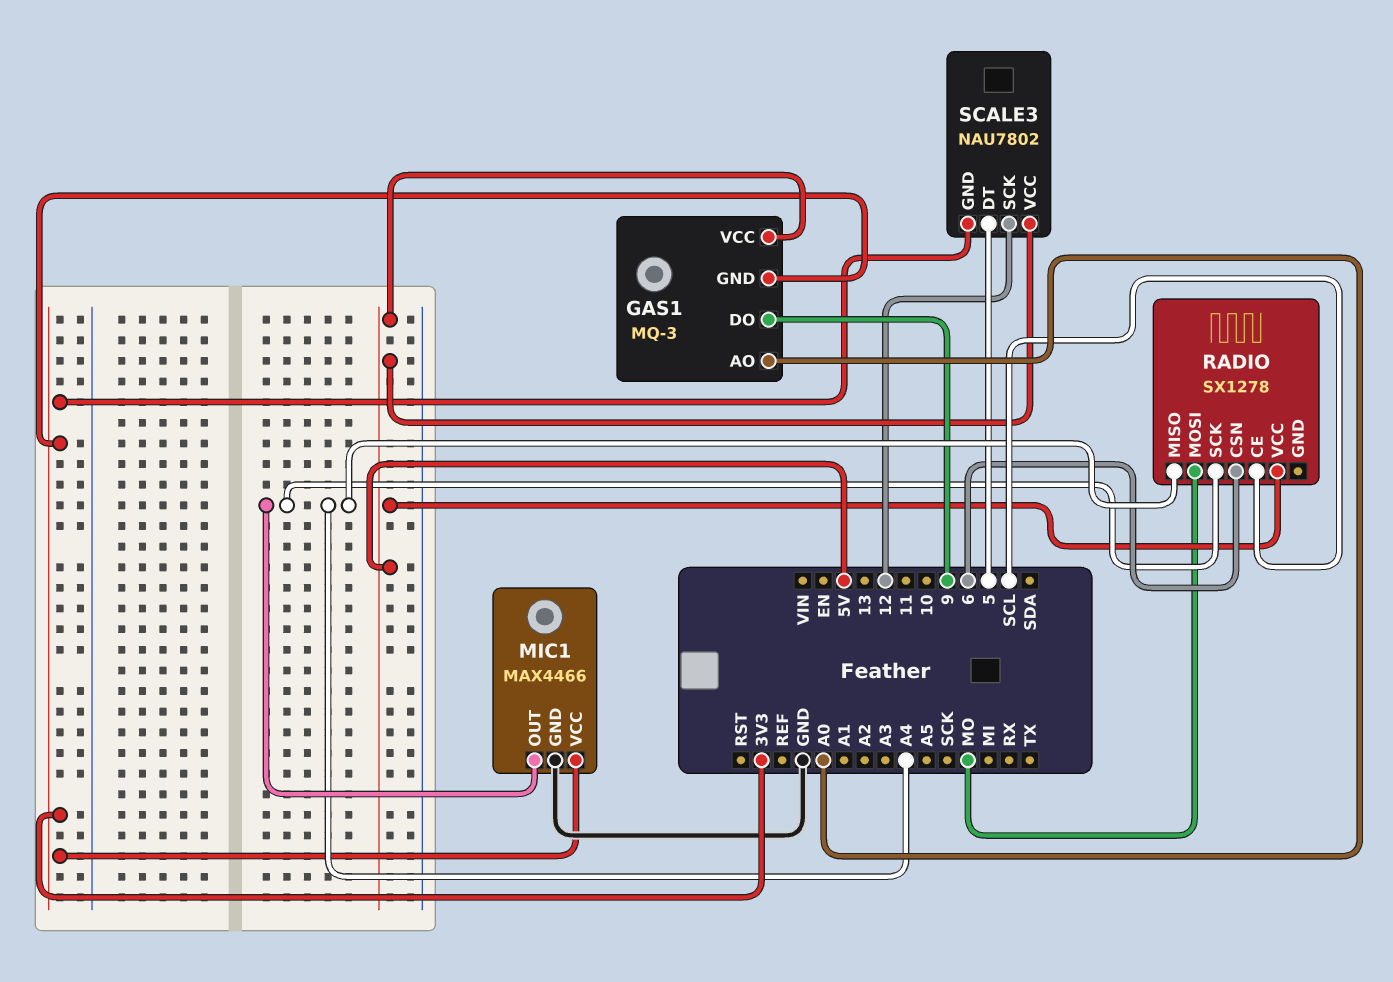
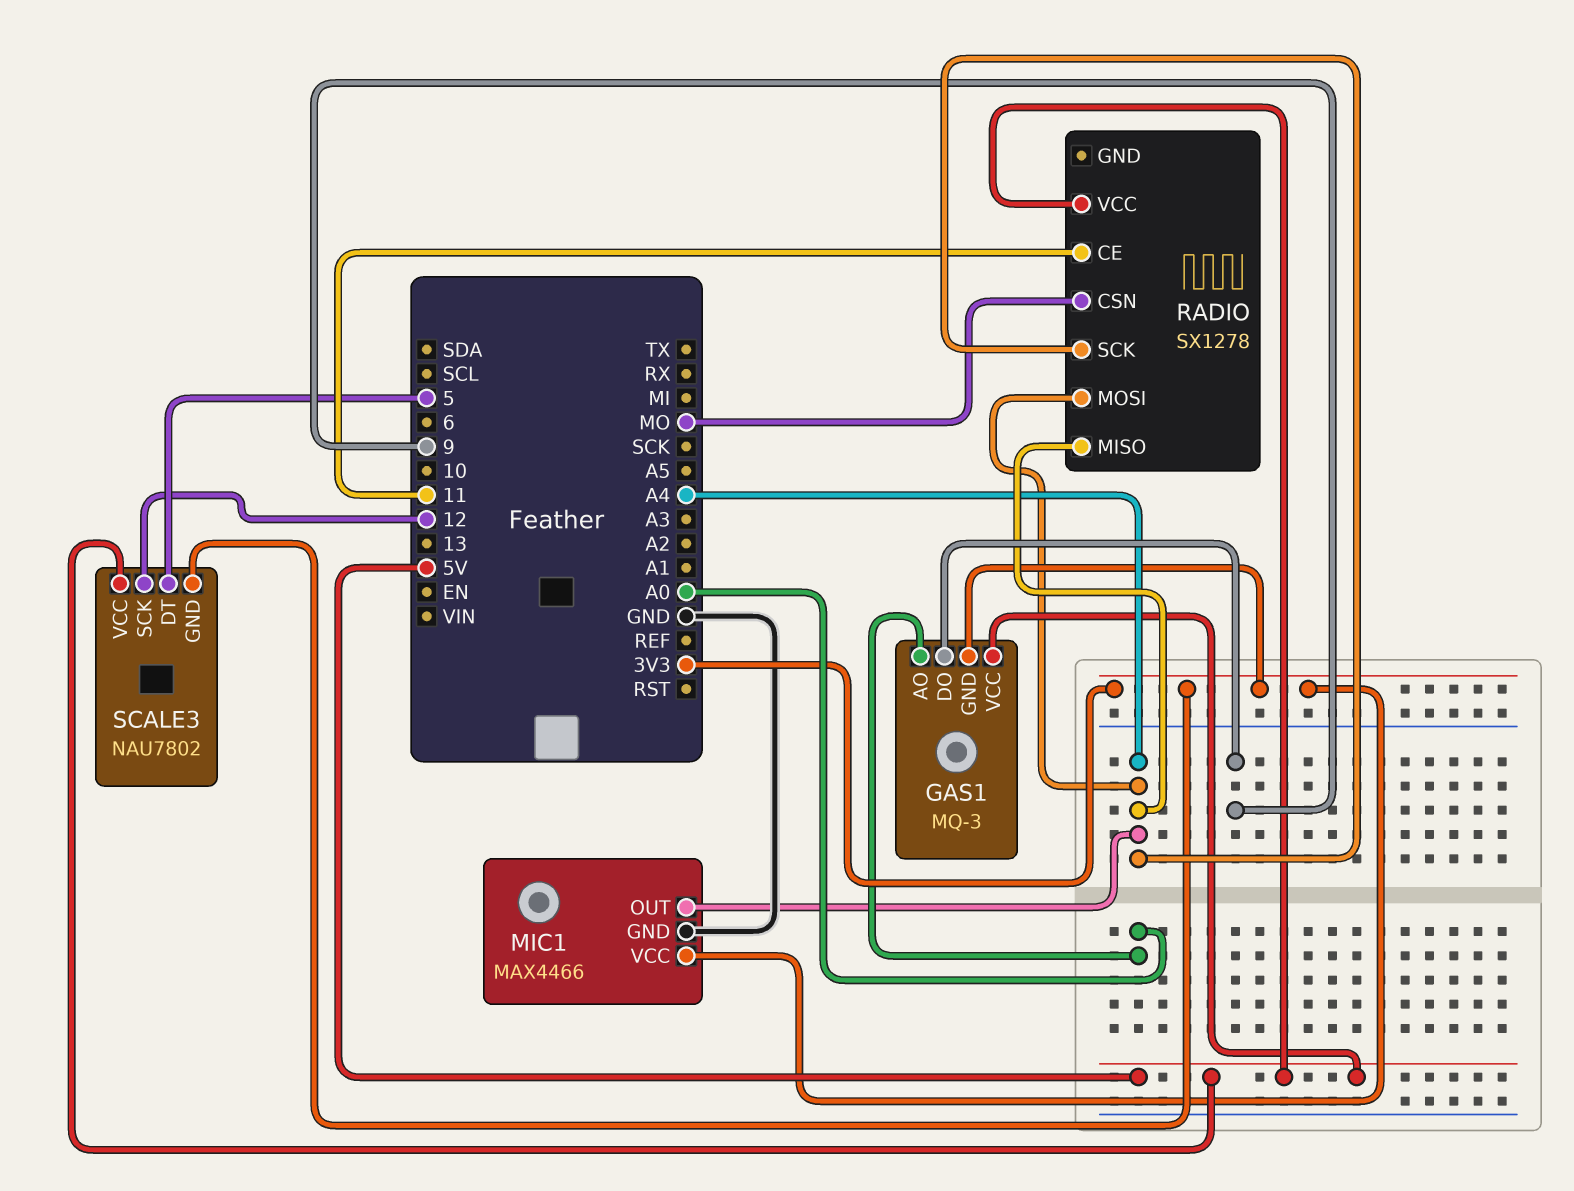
RADIO pin CE: SCL -> 11
RADIO pin CSN: 6 -> MO
RADIO pin MOSI: MO -> A4

